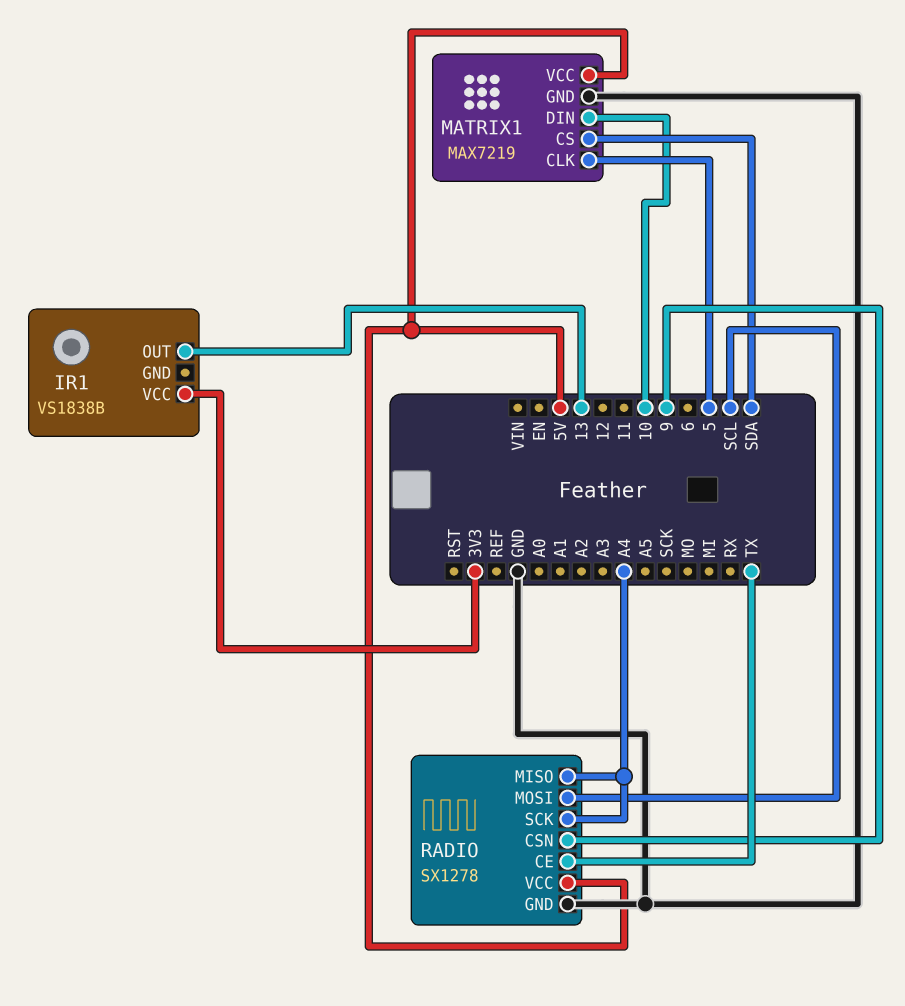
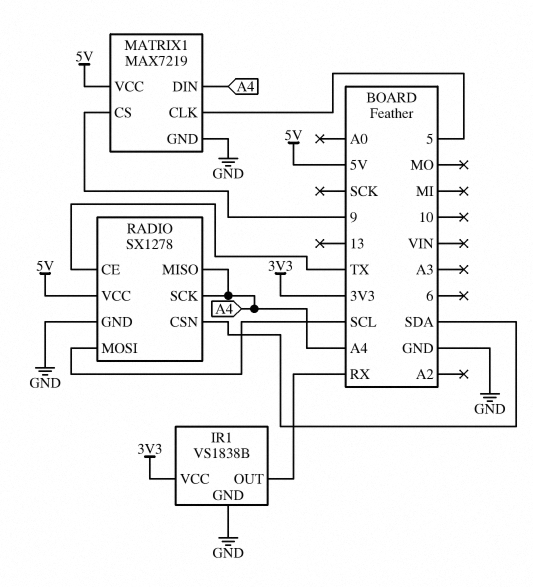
IR1 pin GND: none -> GND
IR1 pin OUT: 13 -> RX
MATRIX1 pin CS: SDA -> 9
MATRIX1 pin DIN: 10 -> A4
RADIO pin CSN: 9 -> SDA

